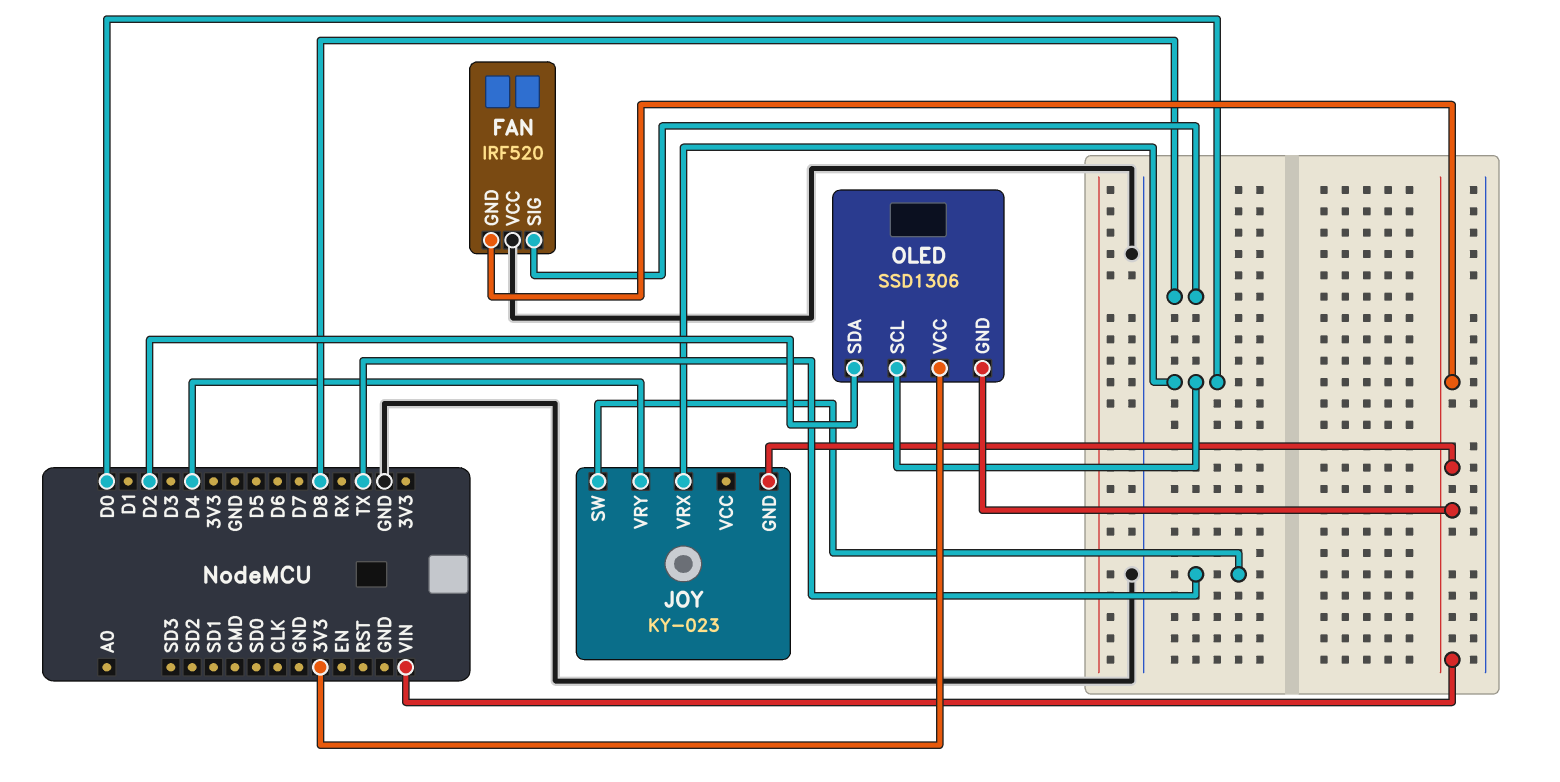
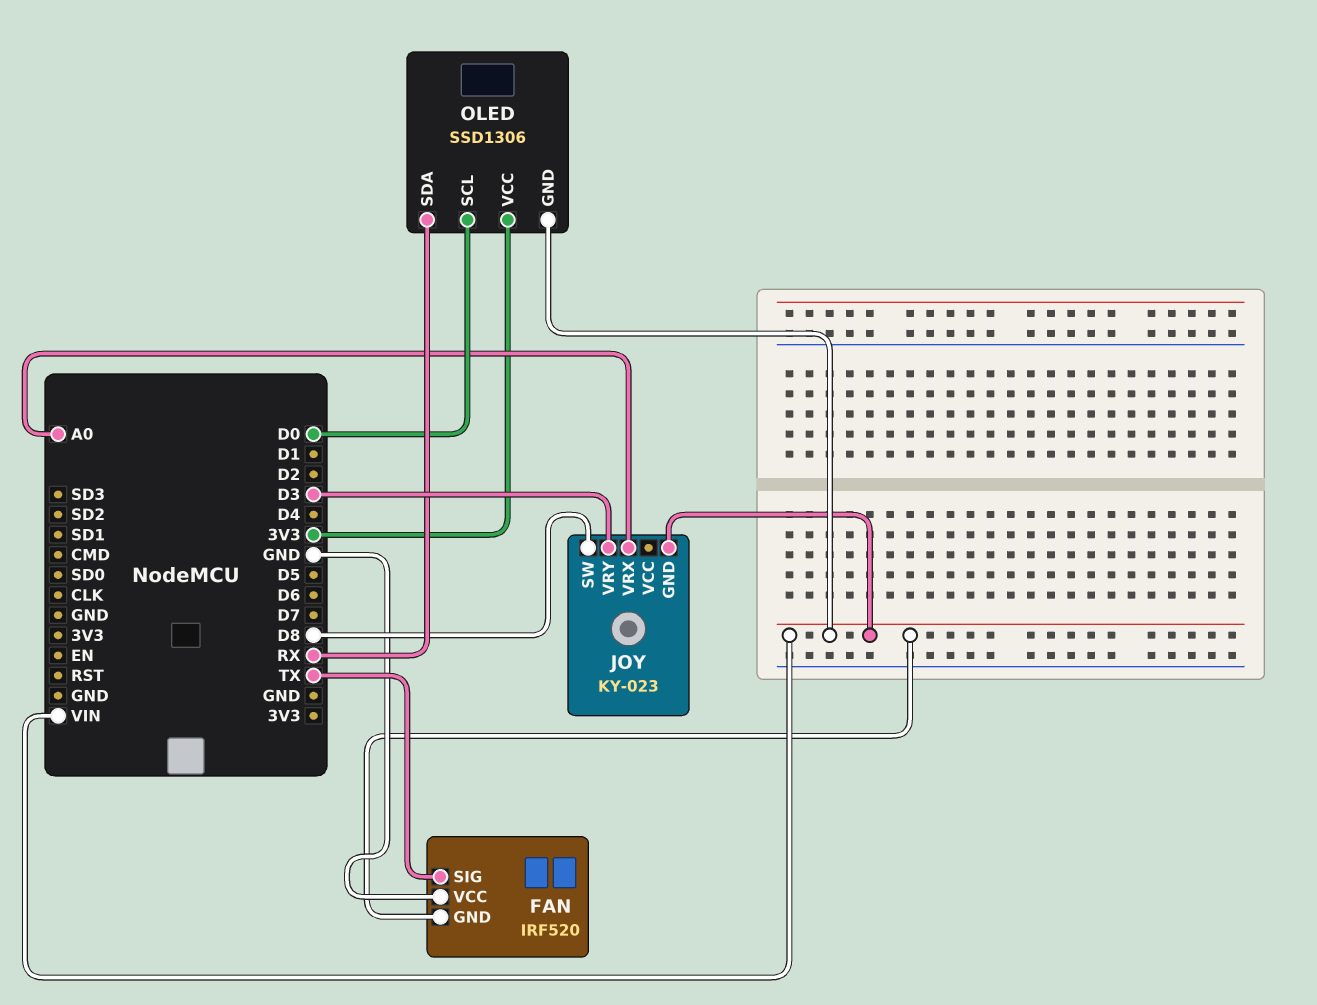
FAN pin SIG: D8 -> TX
JOY pin SW: TX -> D8
JOY pin VRX: D0 -> A0
JOY pin VRY: D4 -> D3
OLED pin SDA: D2 -> RX

